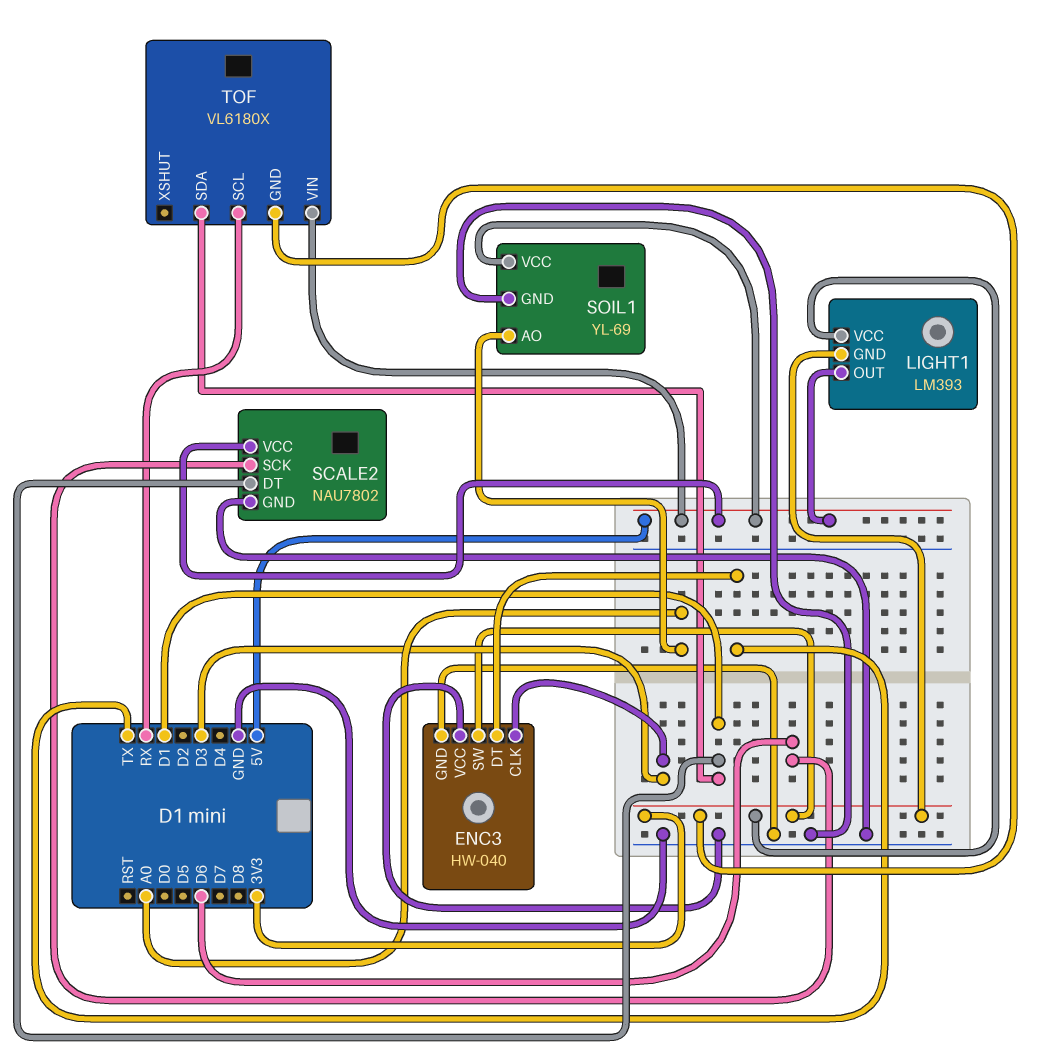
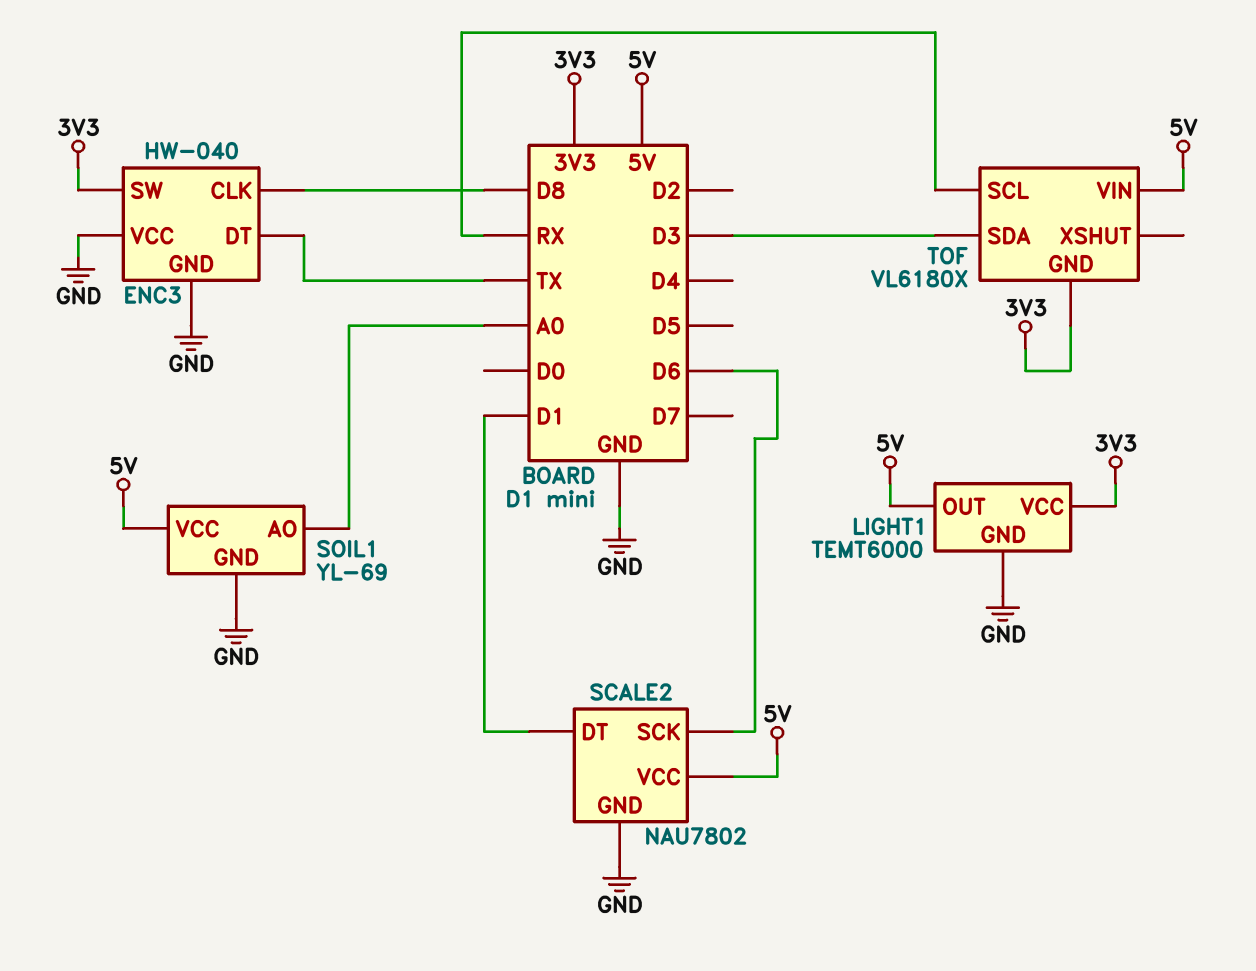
ENC3 pin CLK: D3 -> D8
LIGHT1: LM393 -> TEMT6000
LIGHT1 pin GND: 3V3 -> GND
TOF pin SDA: D1 -> D3

